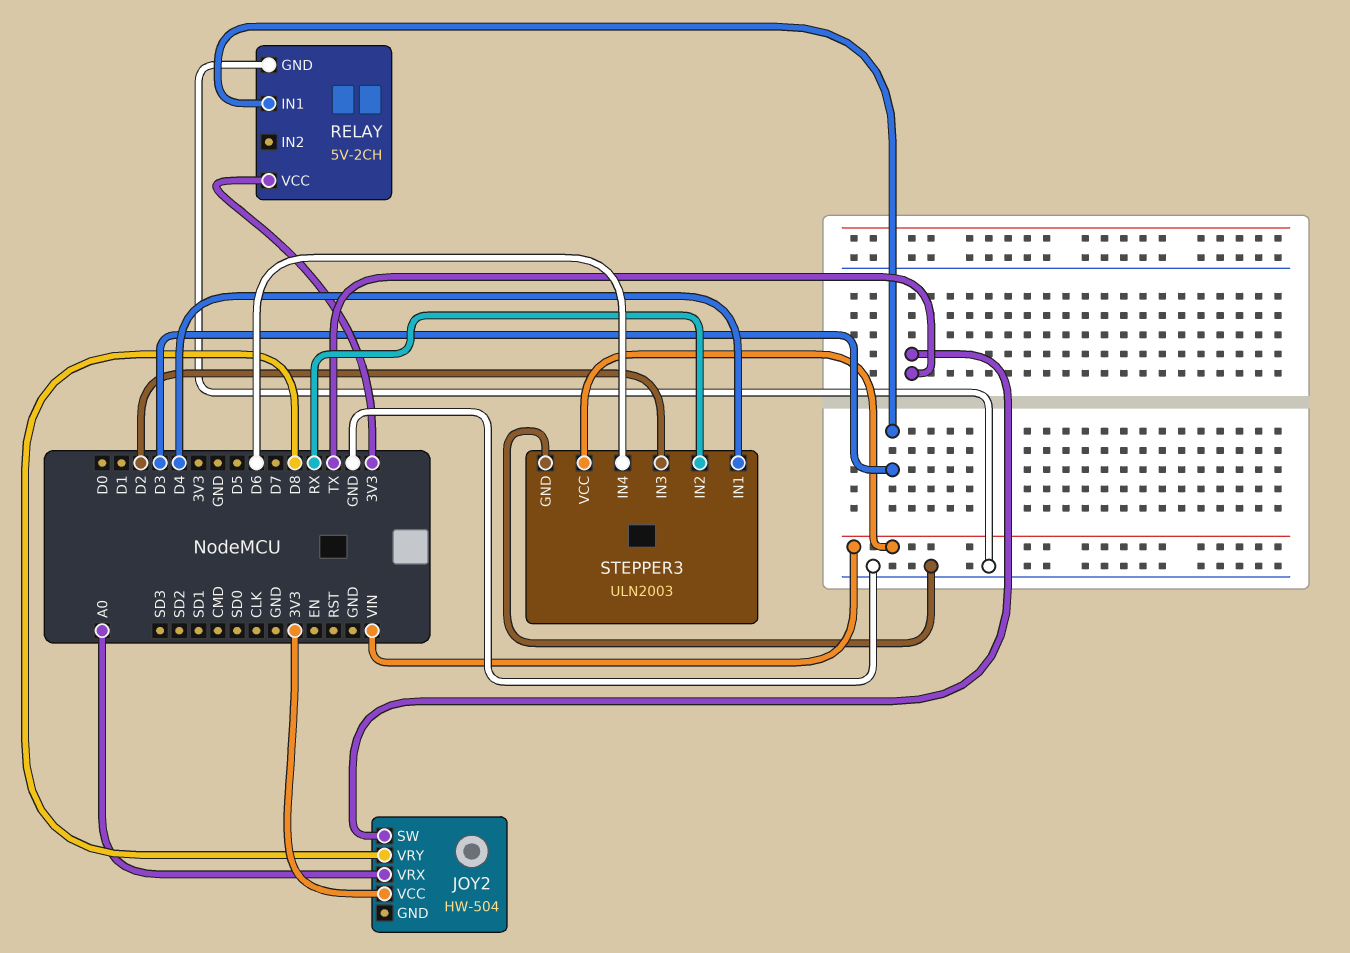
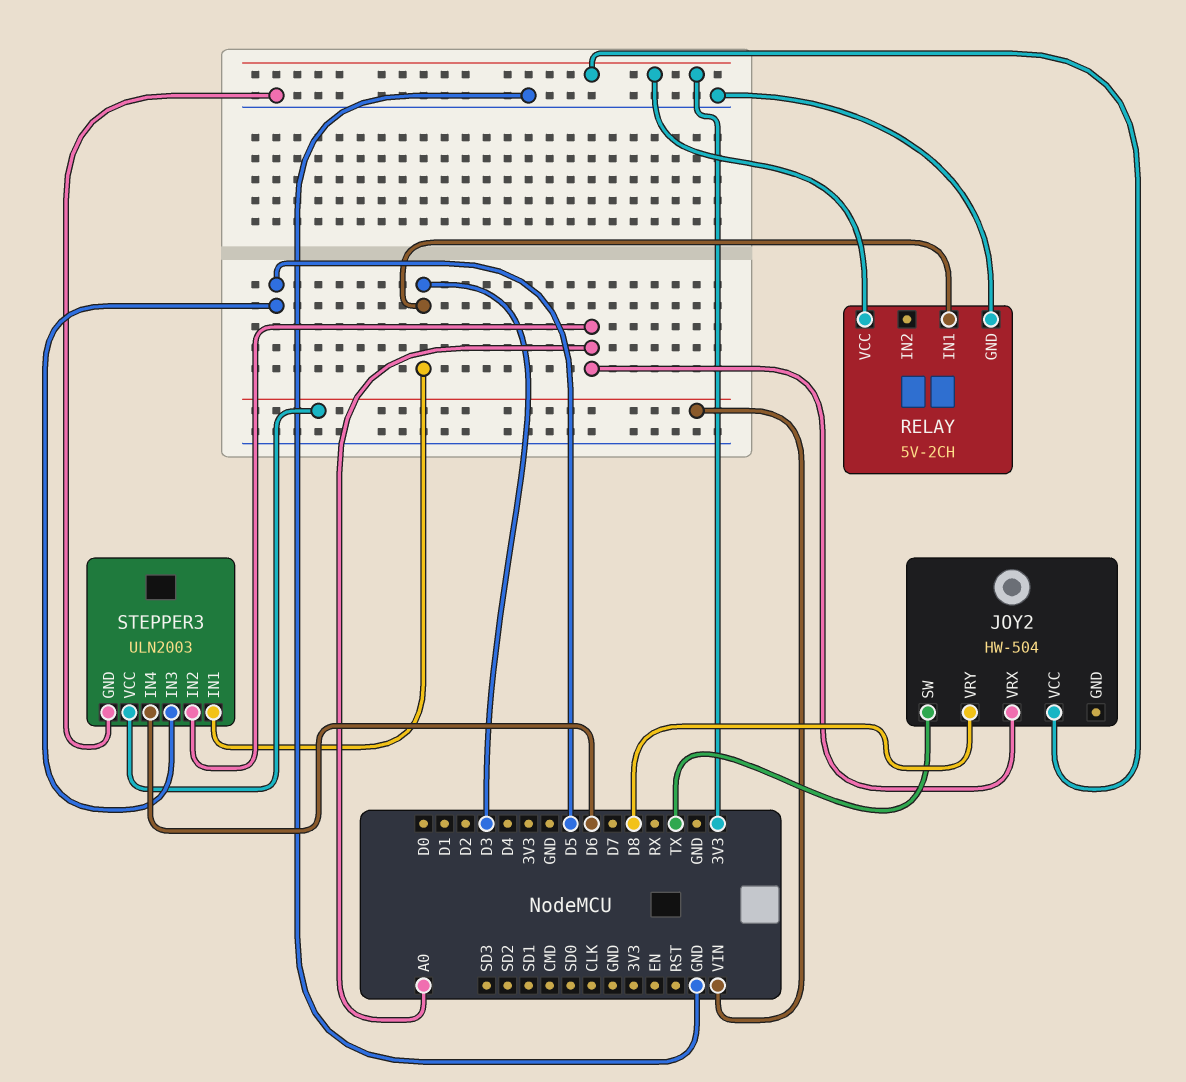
STEPPER3 pin IN1: D4 -> D3
STEPPER3 pin IN2: RX -> A0
STEPPER3 pin IN3: D2 -> D5

